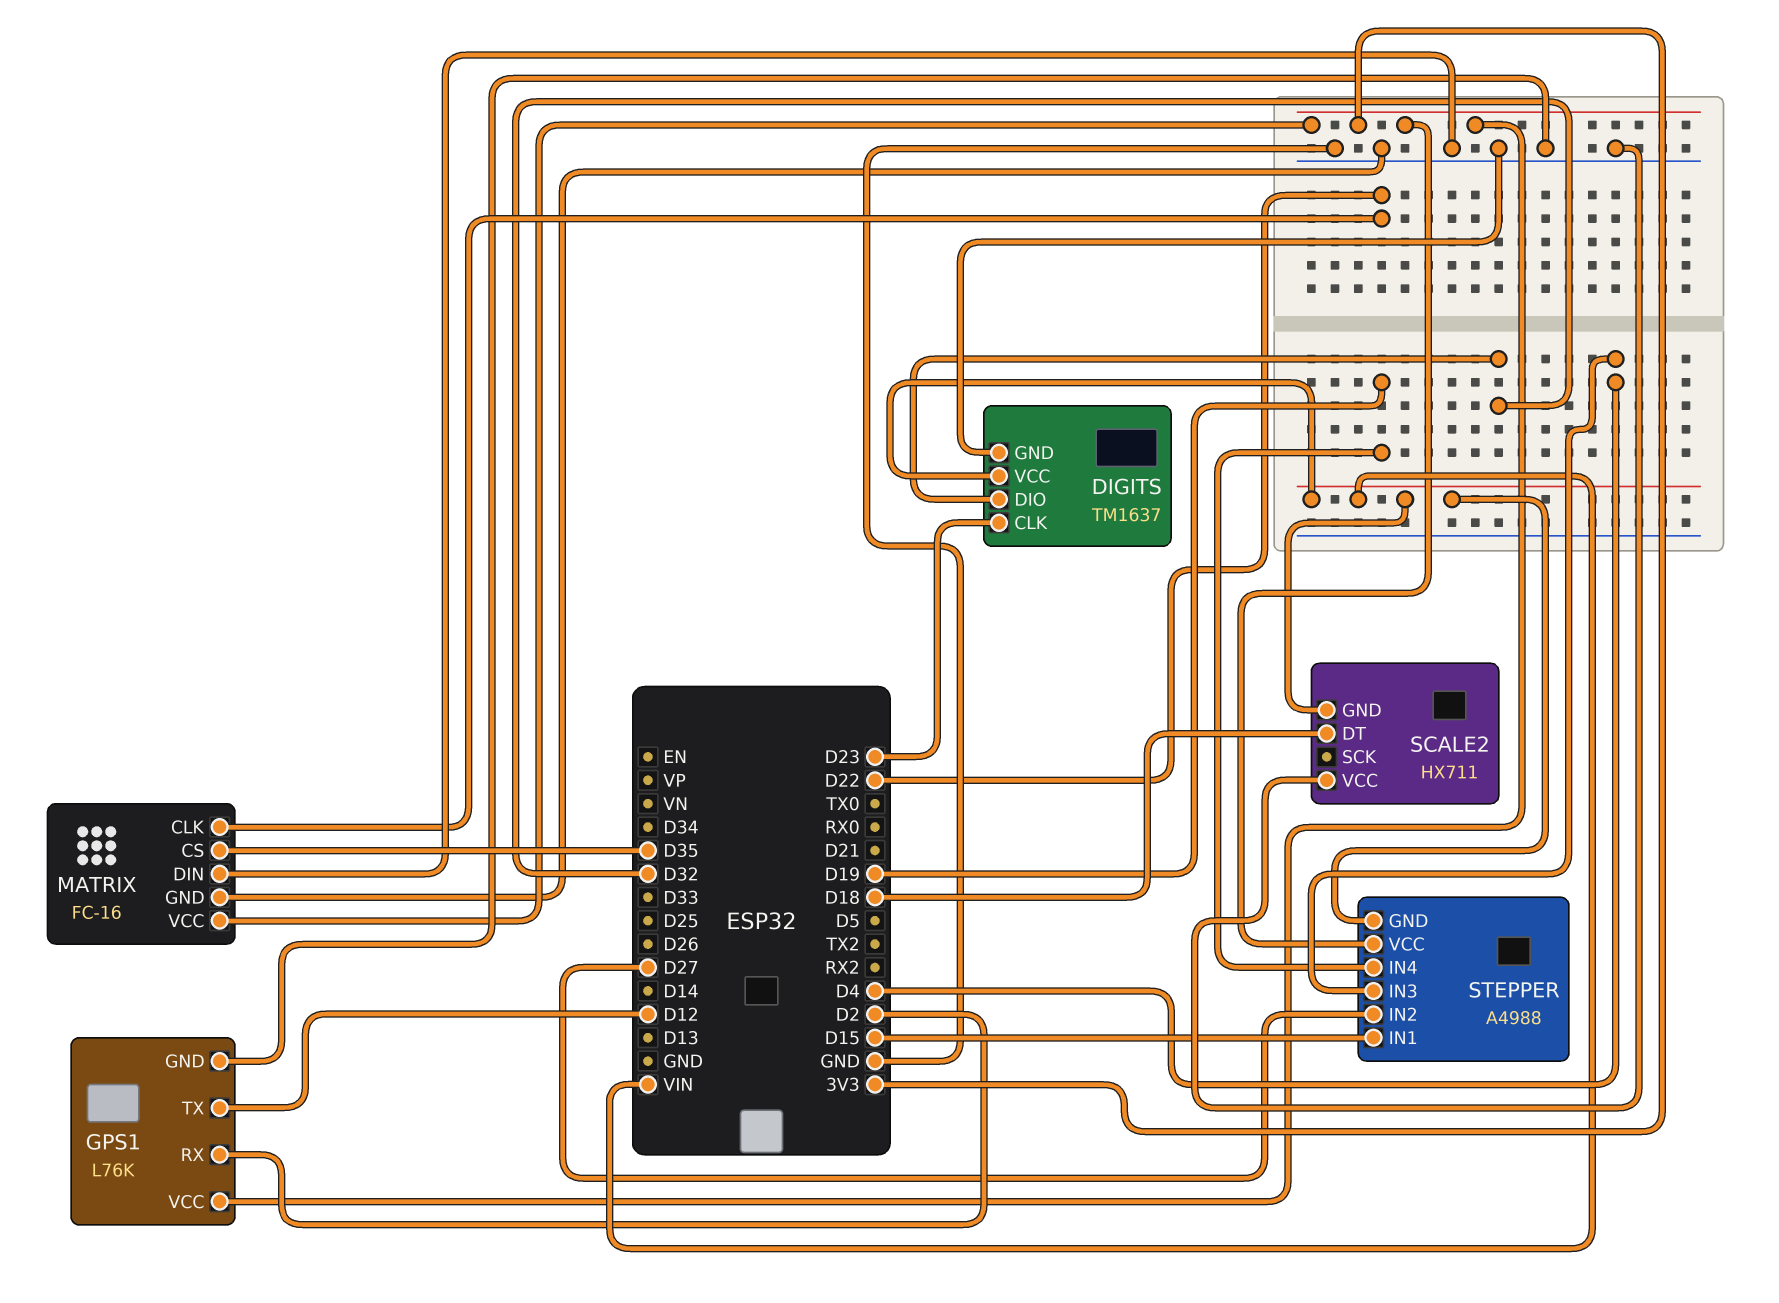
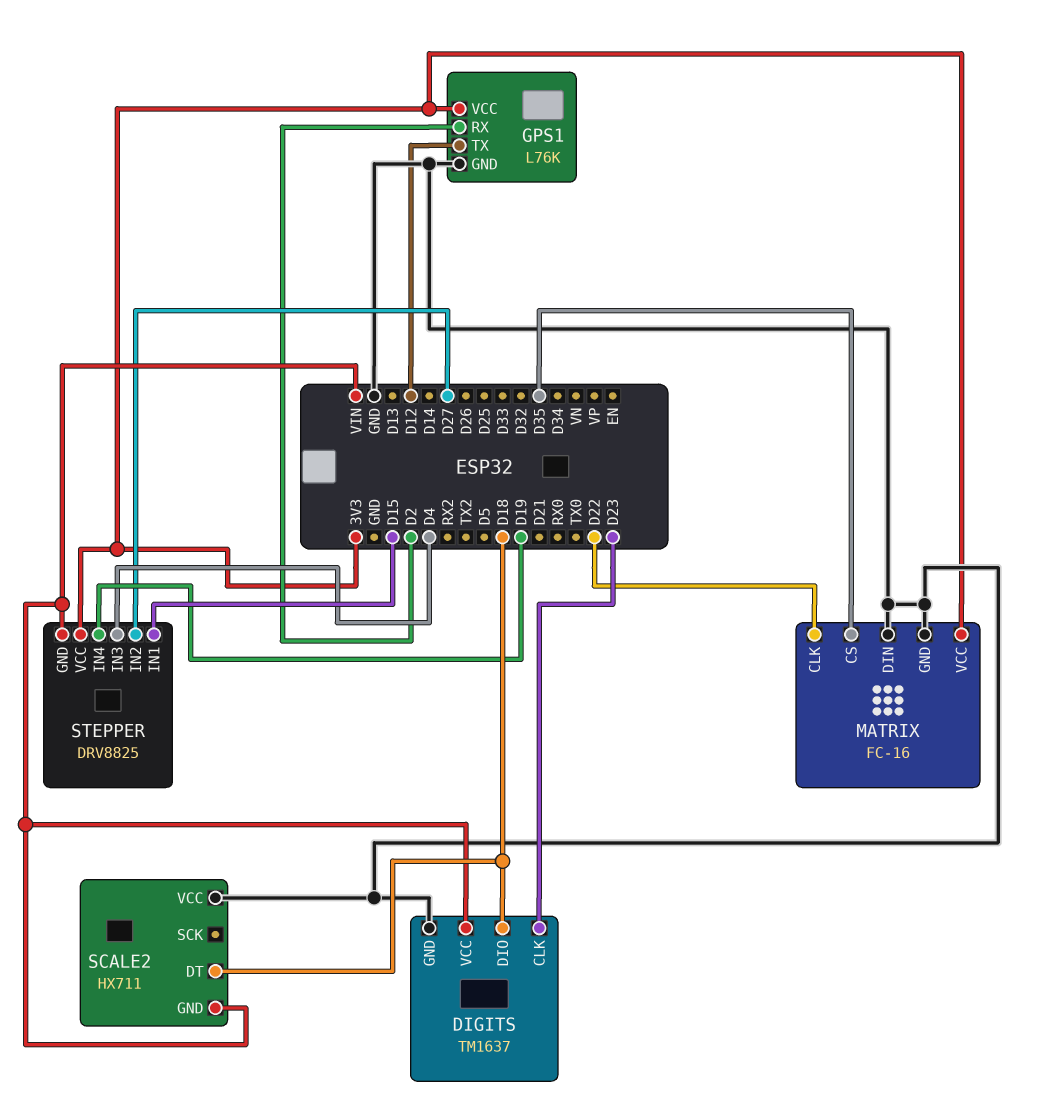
DIGITS pin DIO: D32 -> D18
STEPPER: A4988 -> DRV8825

